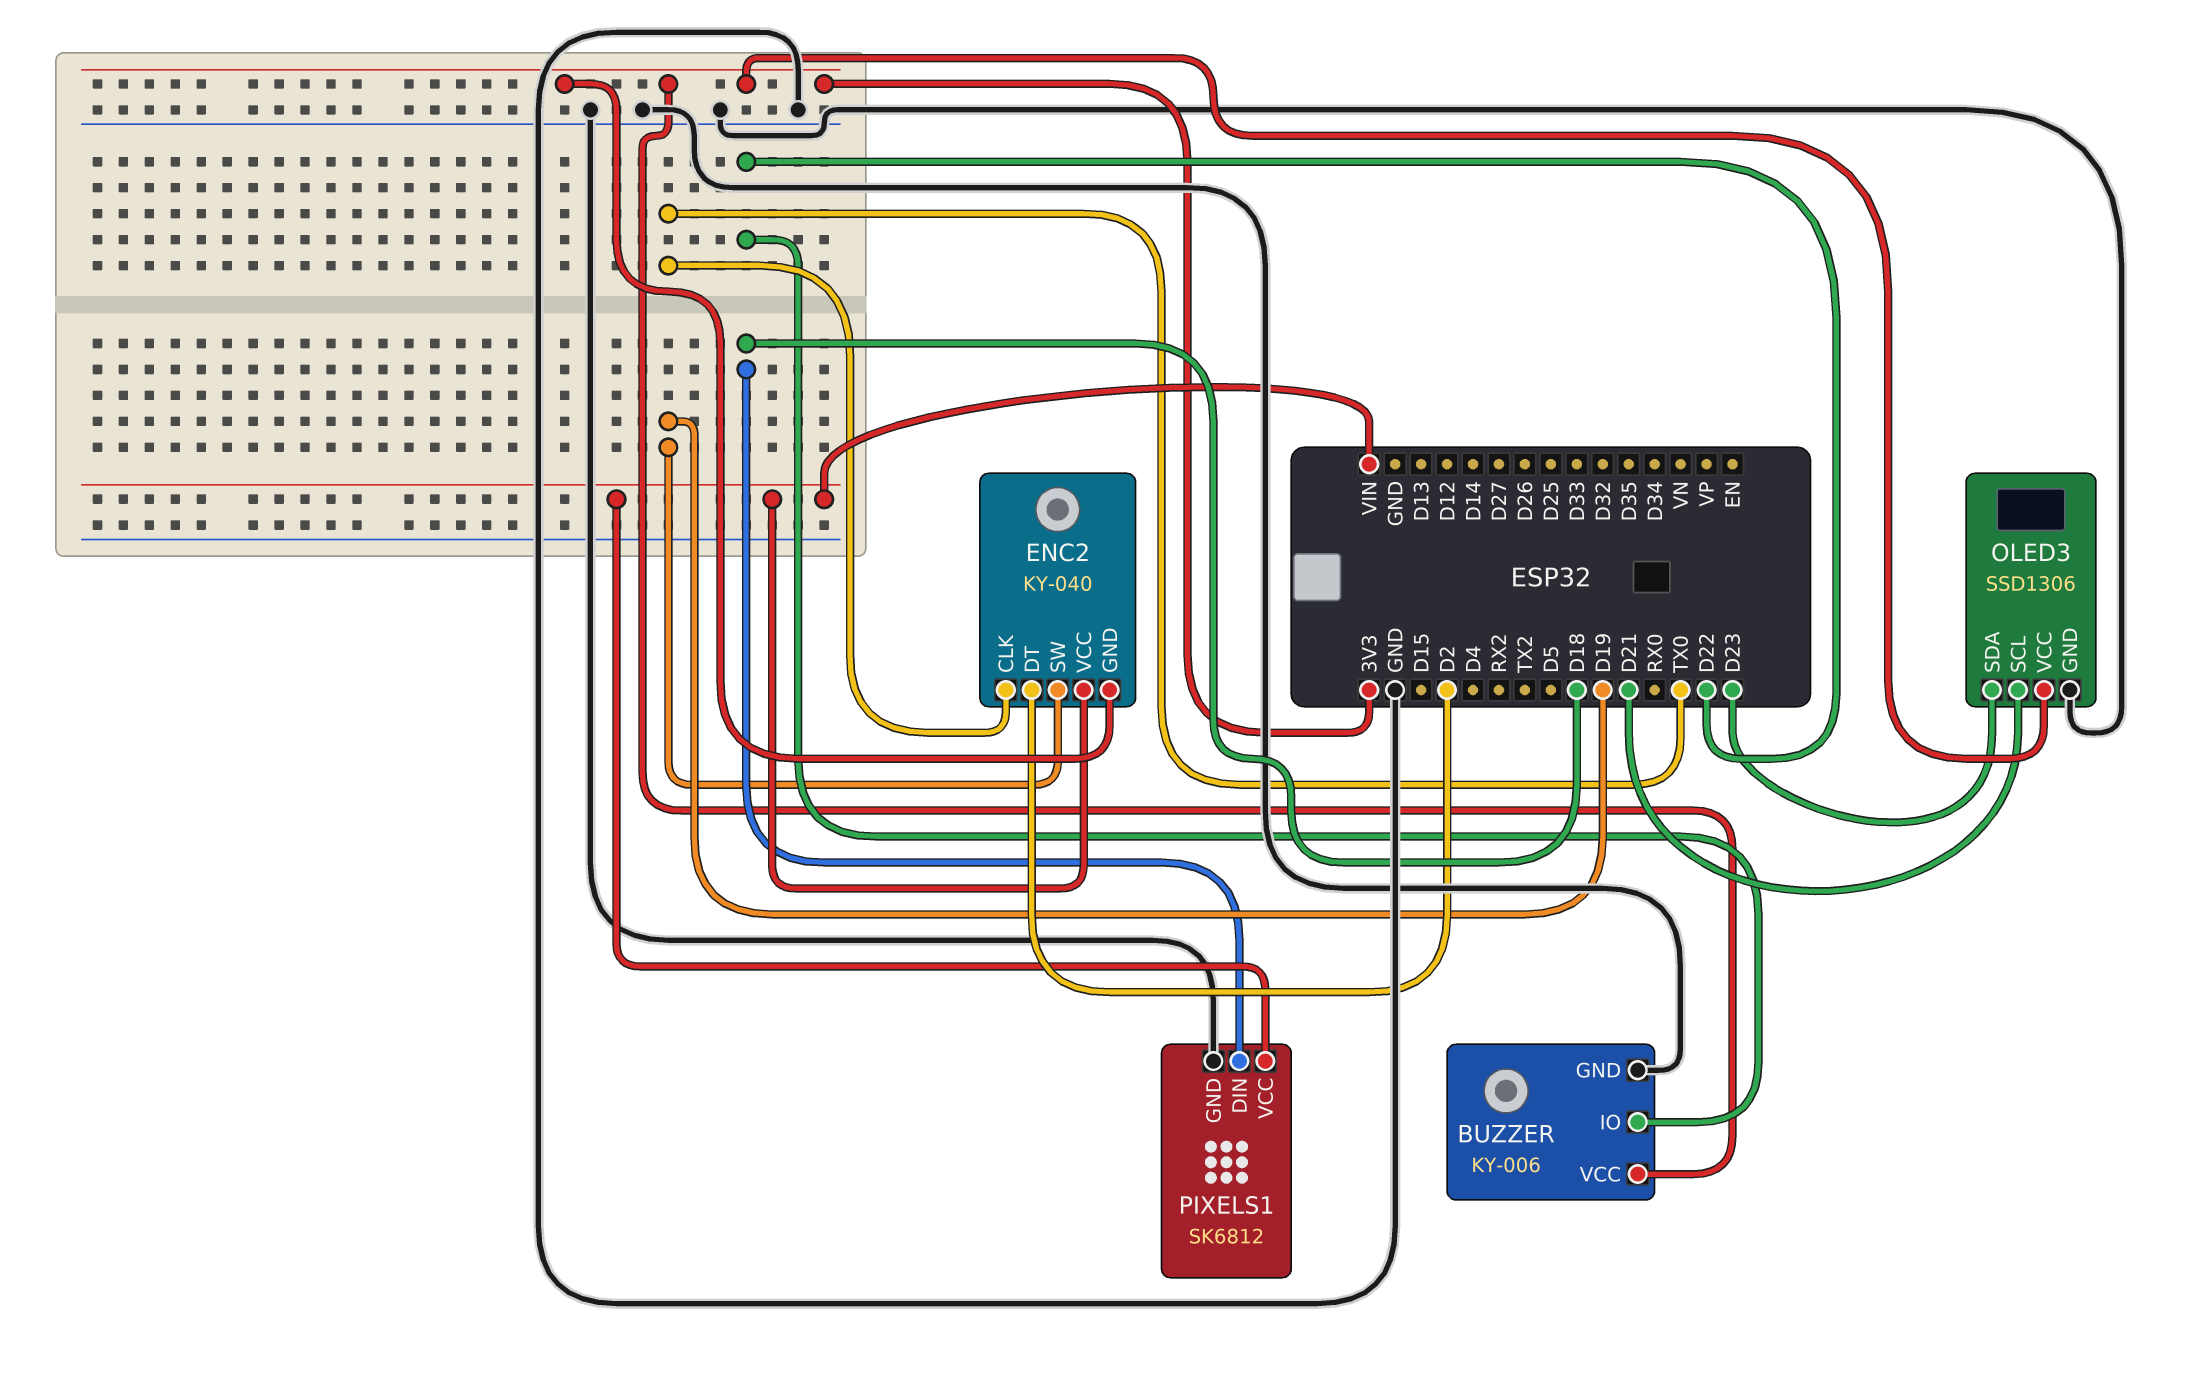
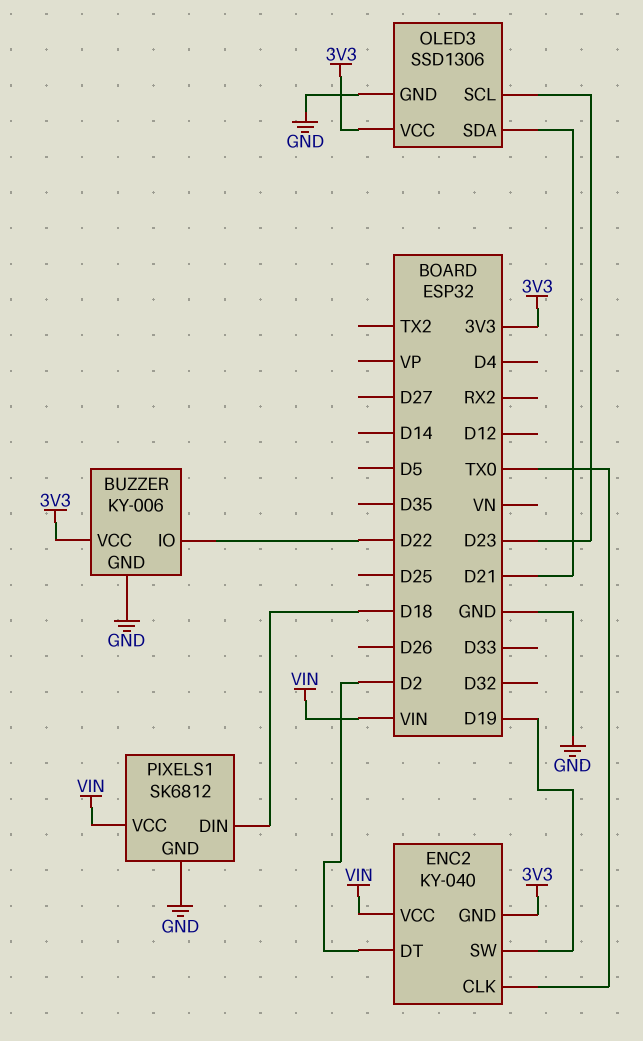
OLED3 pin SCL: D21 -> D23
OLED3 pin SDA: D23 -> D21

